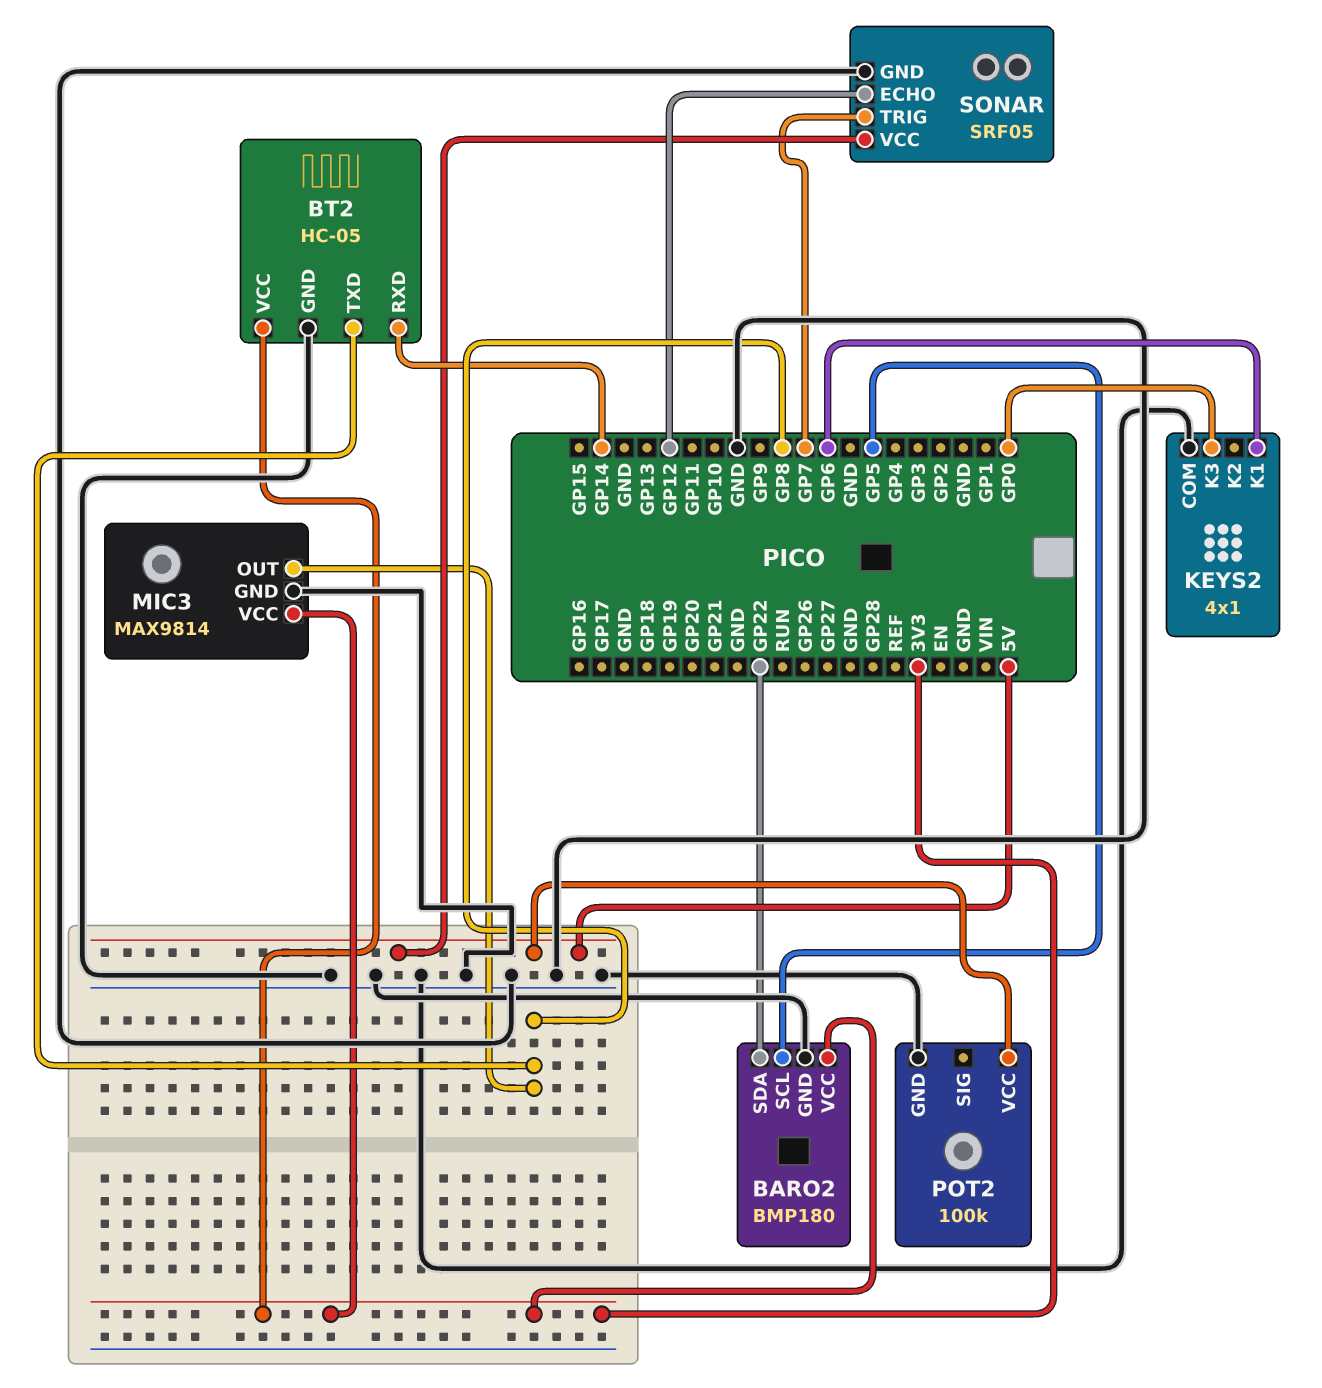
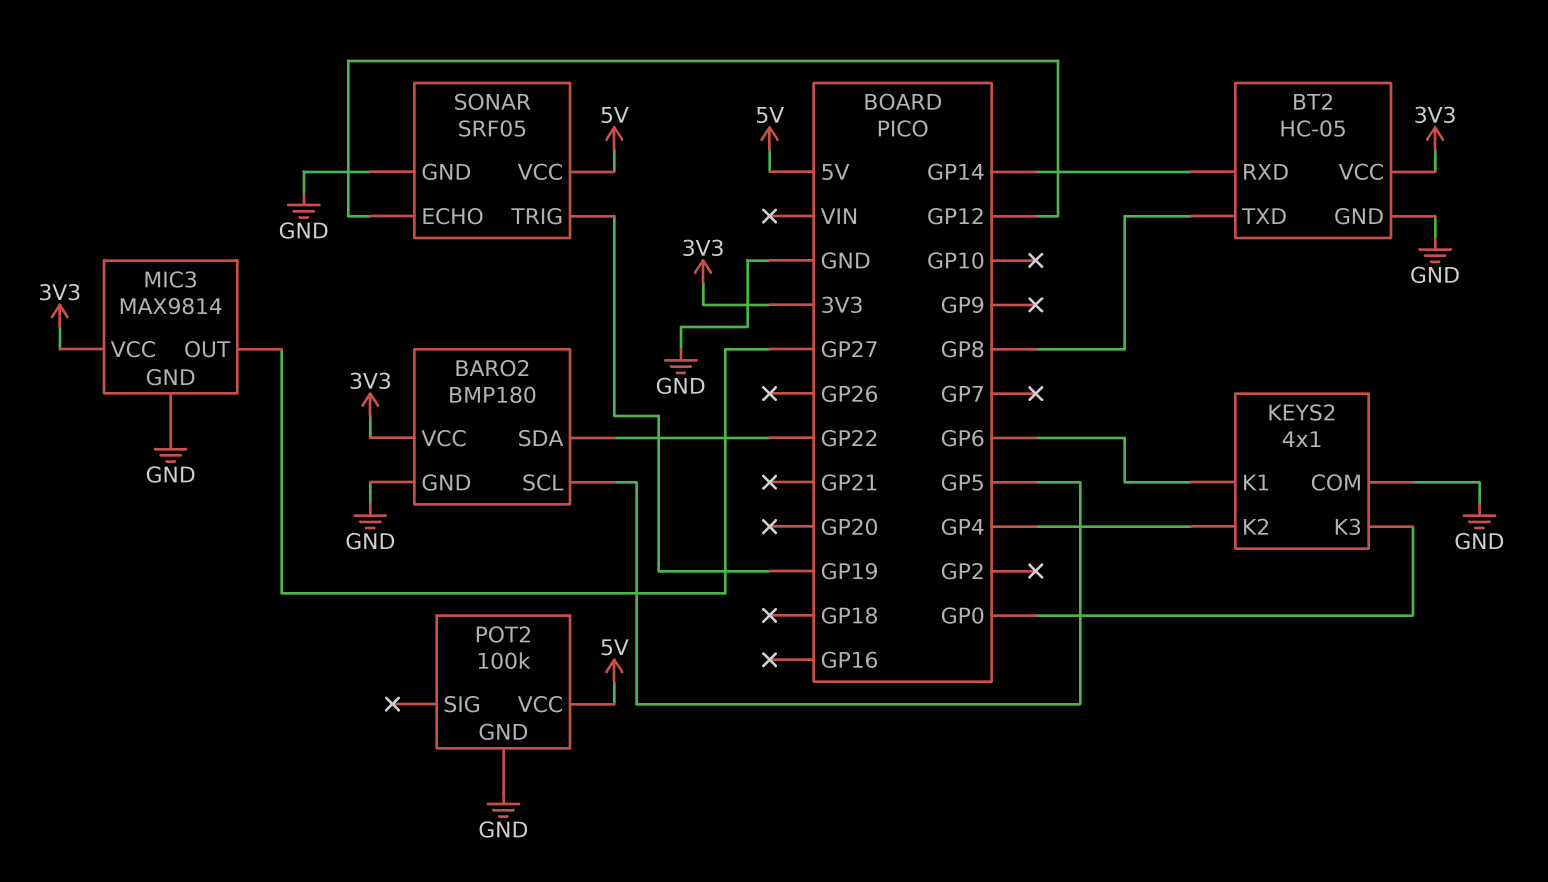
KEYS2 pin K2: none -> GP4
MIC3 pin OUT: GP8 -> GP27
SONAR pin TRIG: GP7 -> GP19

